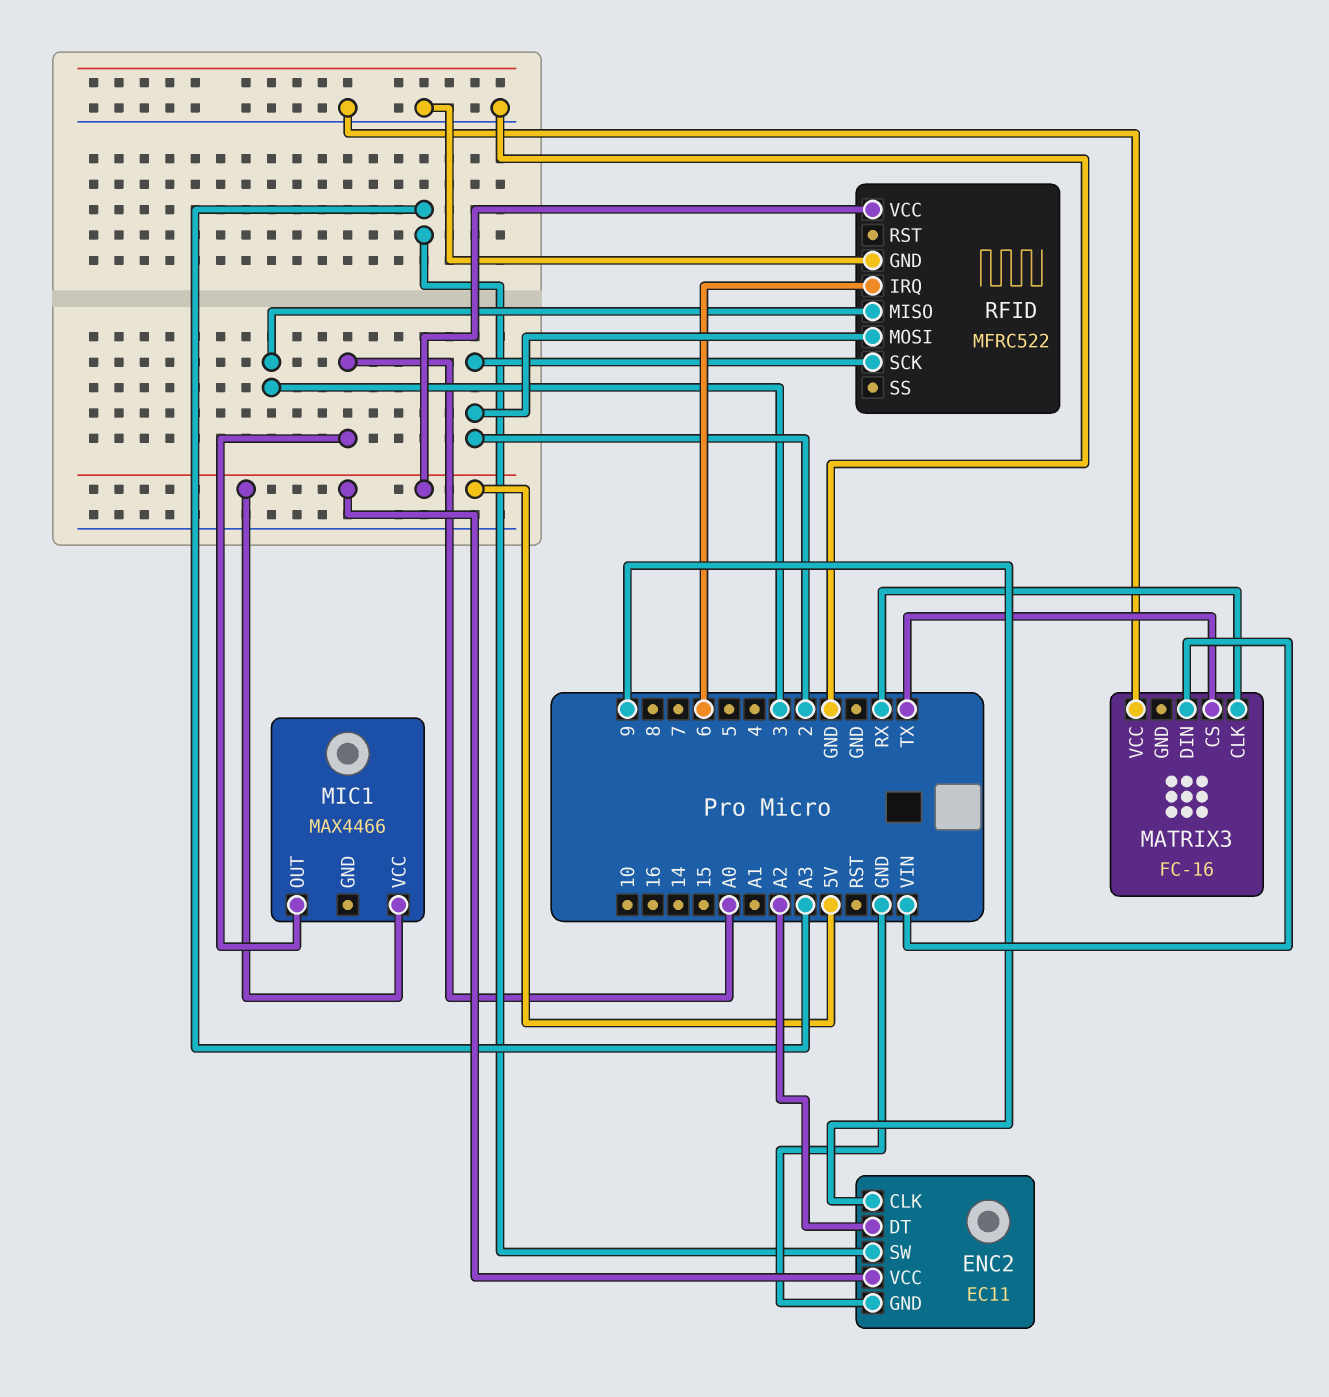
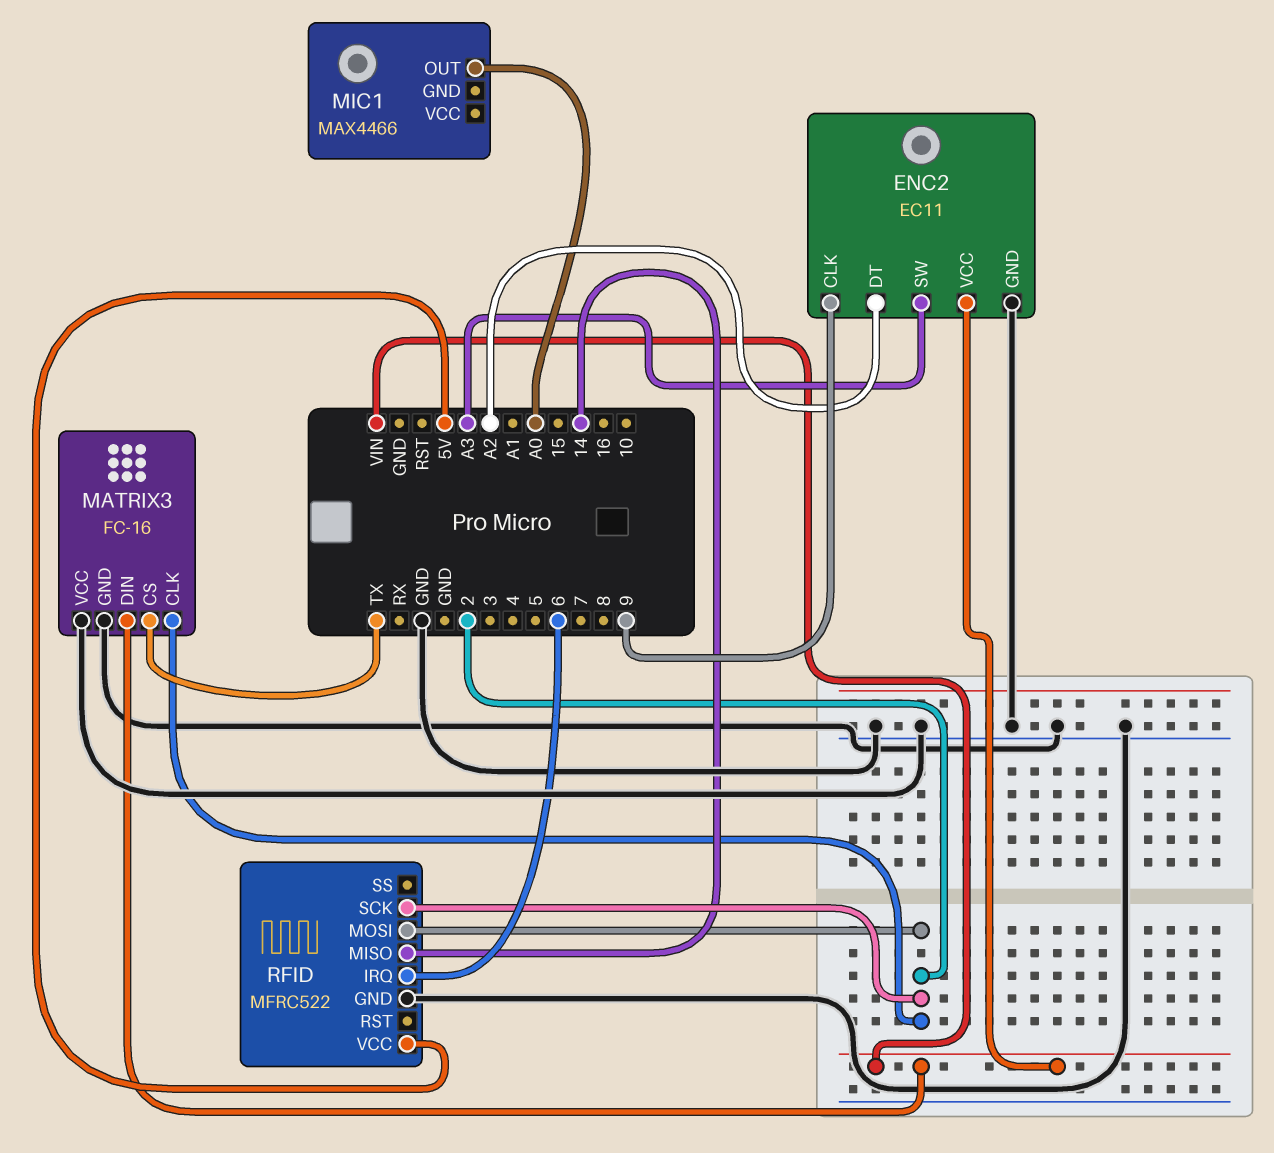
ENC2 pin VCC: 5V -> VIN
MATRIX3 pin CLK: RX -> 2
MATRIX3 pin GND: none -> GND
MIC1 pin VCC: 5V -> none
RFID pin MISO: 3 -> 14

